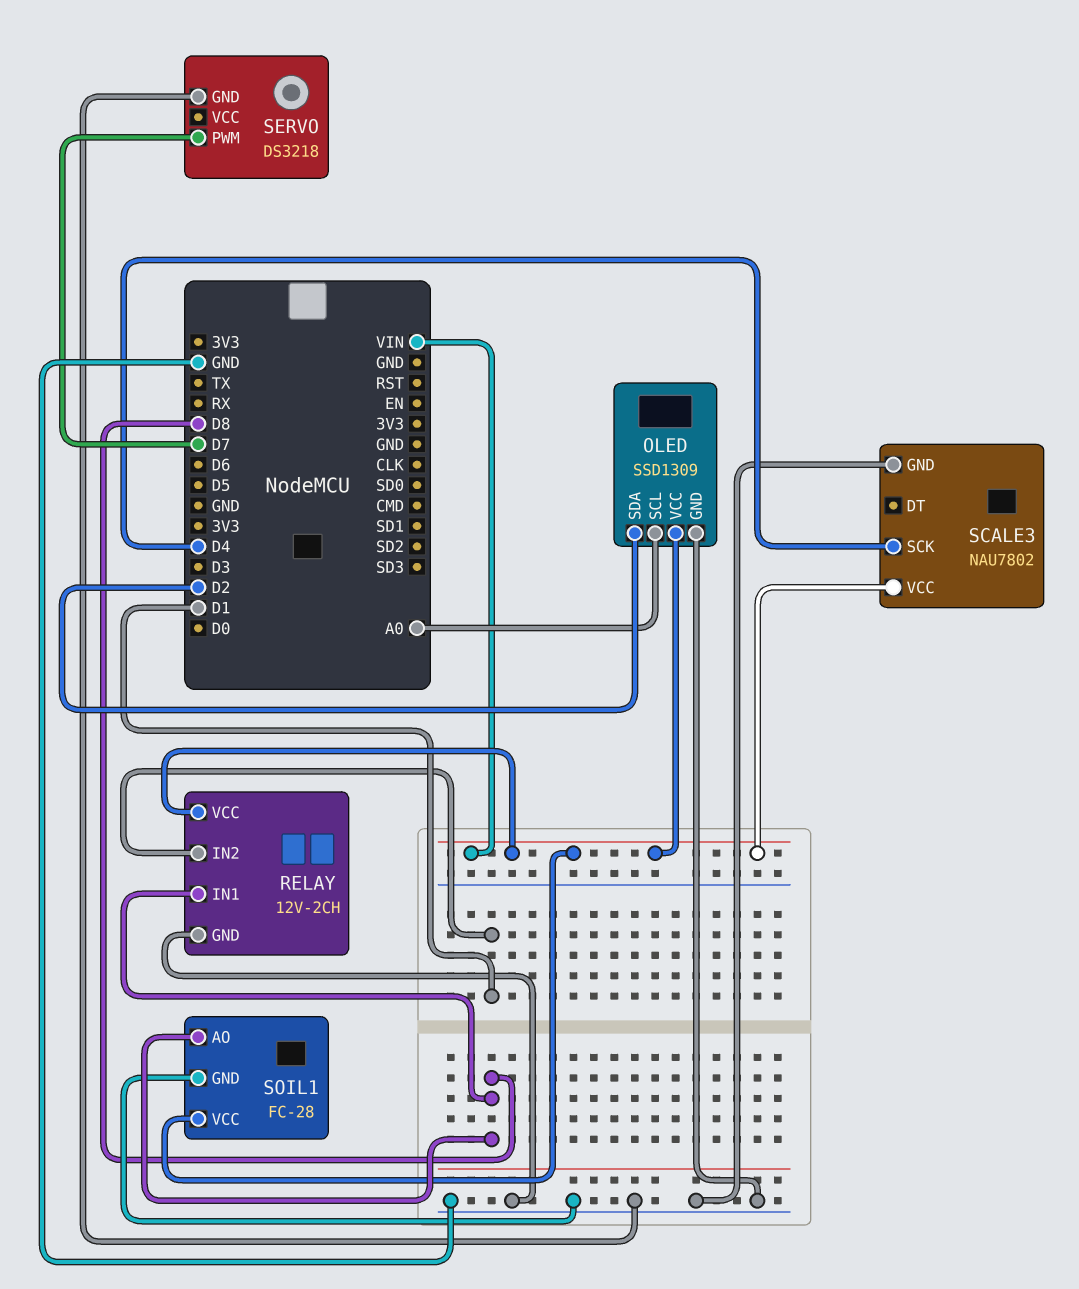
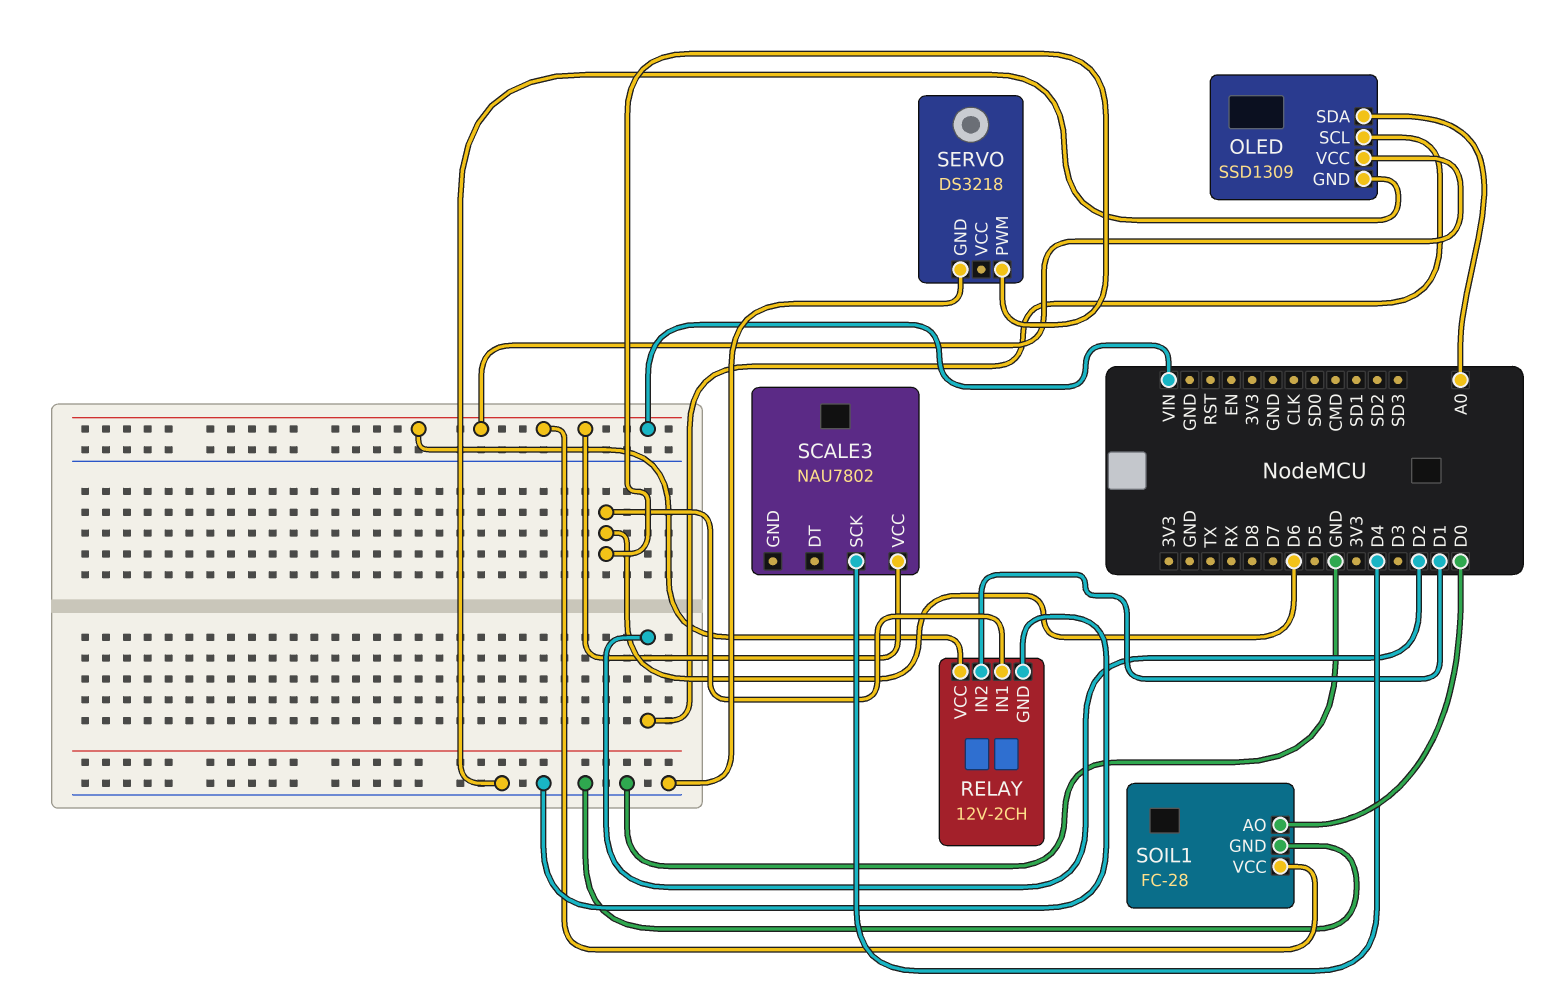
OLED pin SCL: A0 -> D2
OLED pin SDA: D2 -> A0
RELAY pin IN1: D8 -> D6
SCALE3 pin GND: GND -> none
SERVO pin PWM: D7 -> D6
SOIL1 pin AO: D8 -> D0

